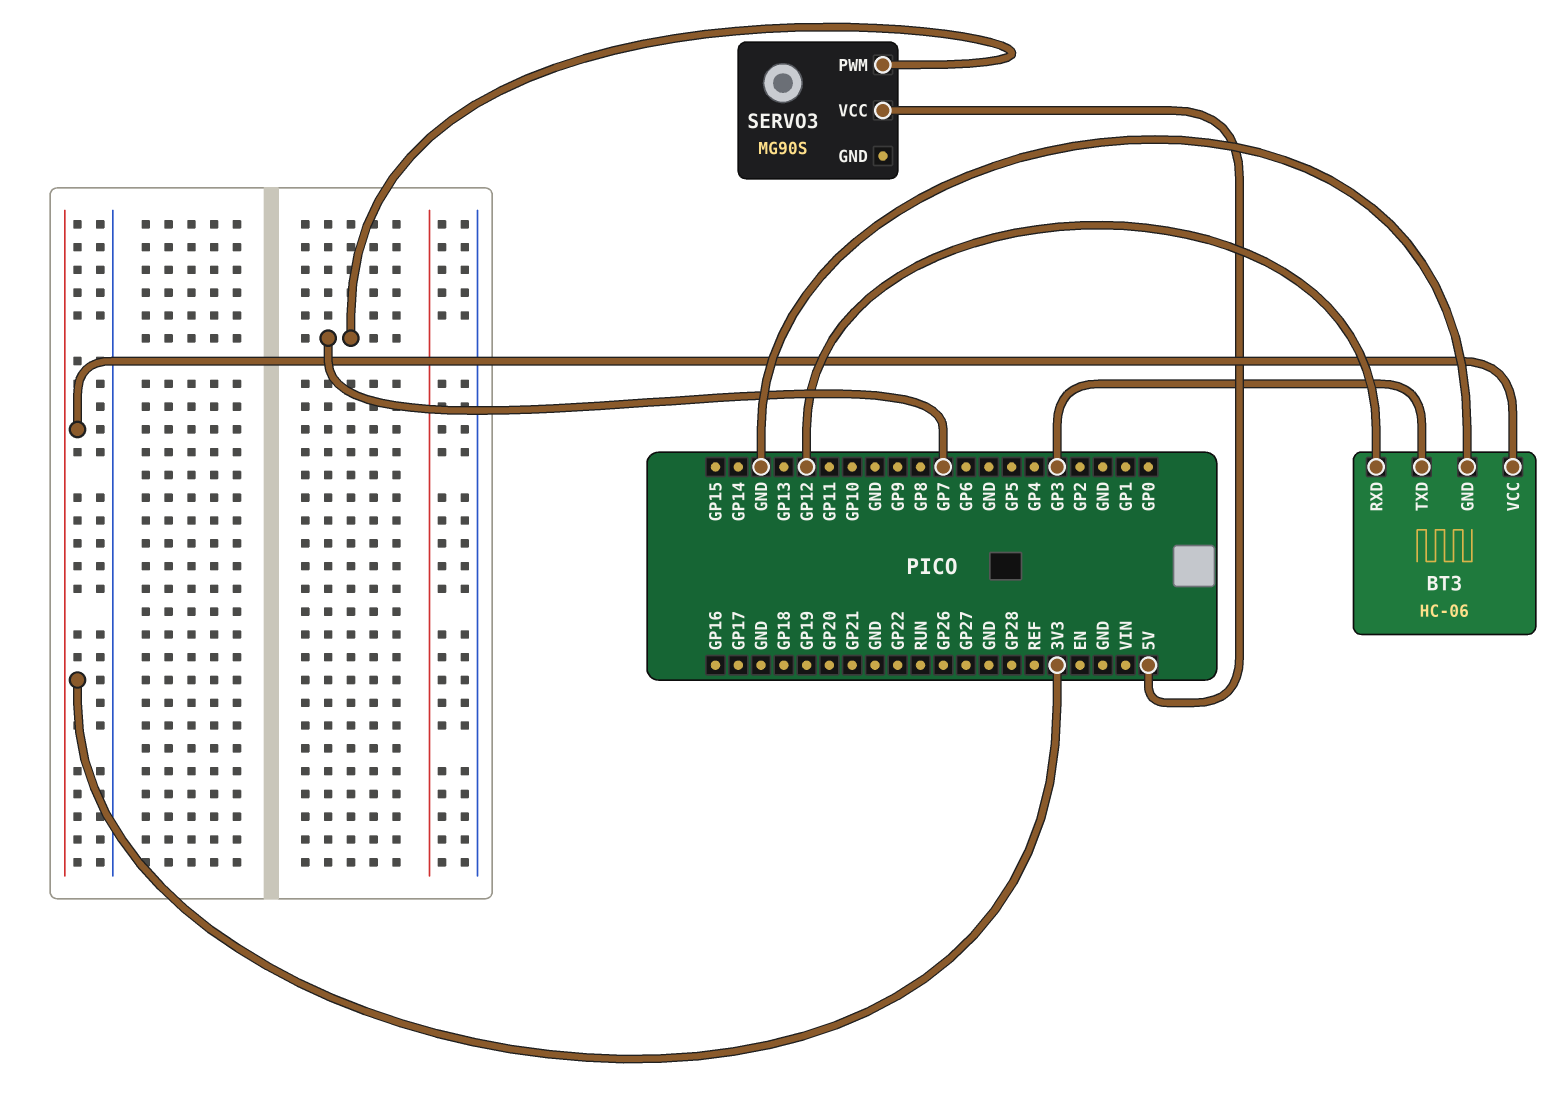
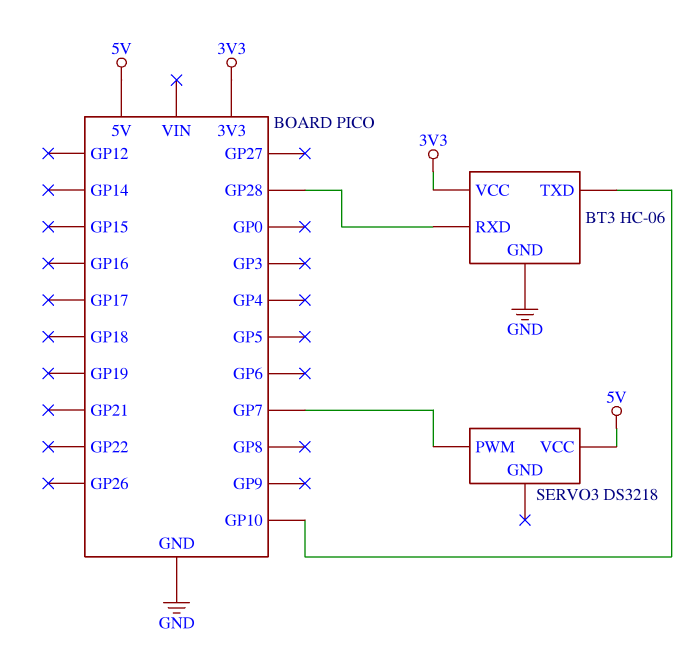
BT3 pin RXD: GP12 -> GP28
BT3 pin TXD: GP3 -> GP10
SERVO3: MG90S -> DS3218

